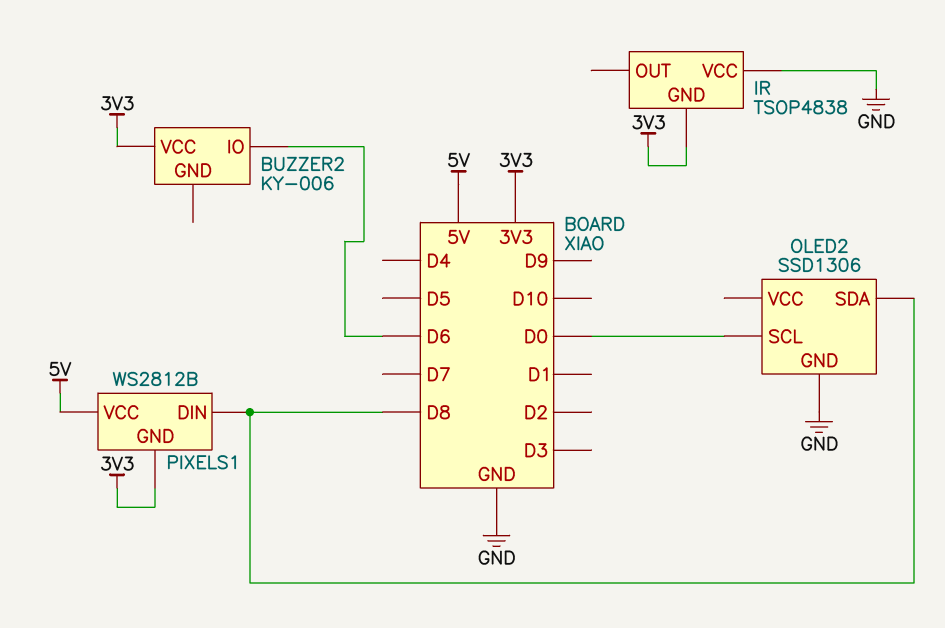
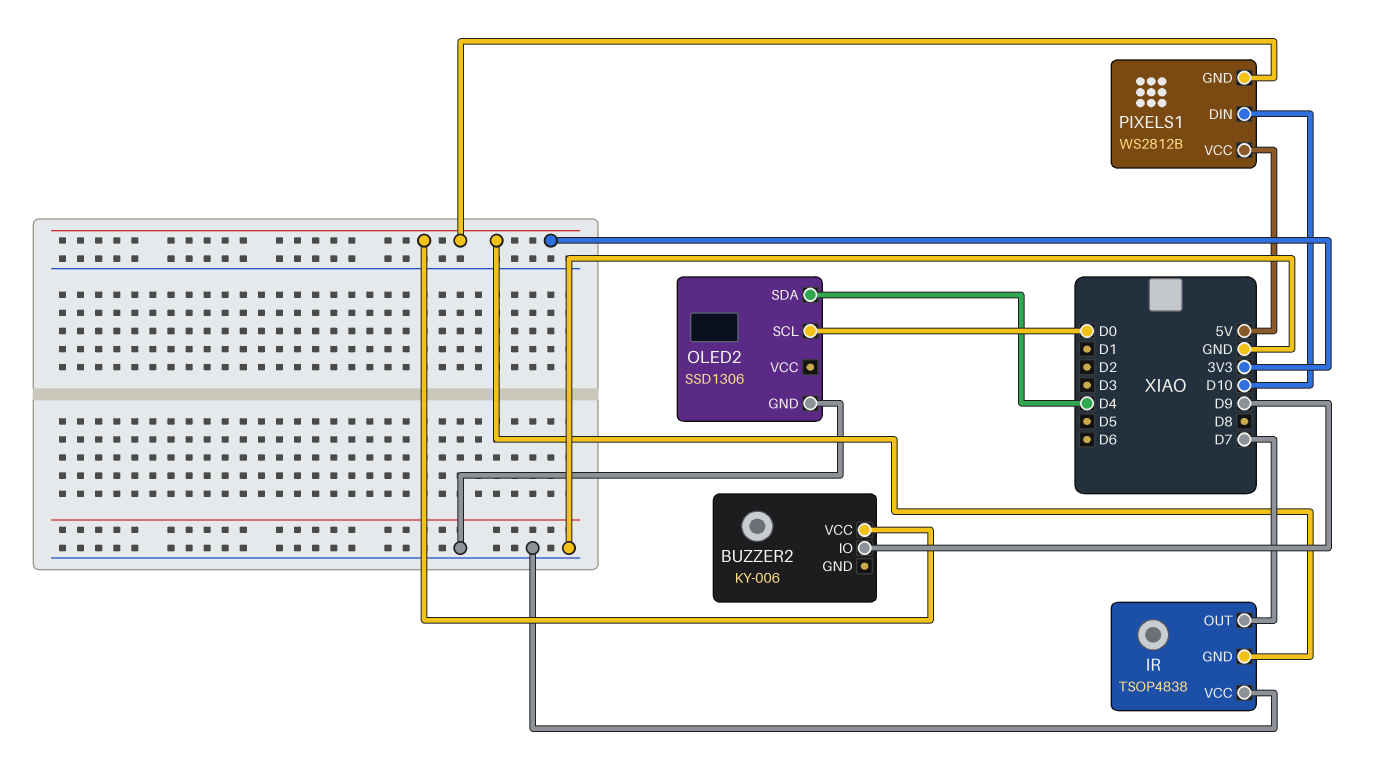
BUZZER2 pin IO: D6 -> D9
IR pin OUT: none -> D7
OLED2 pin SDA: D8 -> D4
PIXELS1 pin DIN: D8 -> D10

